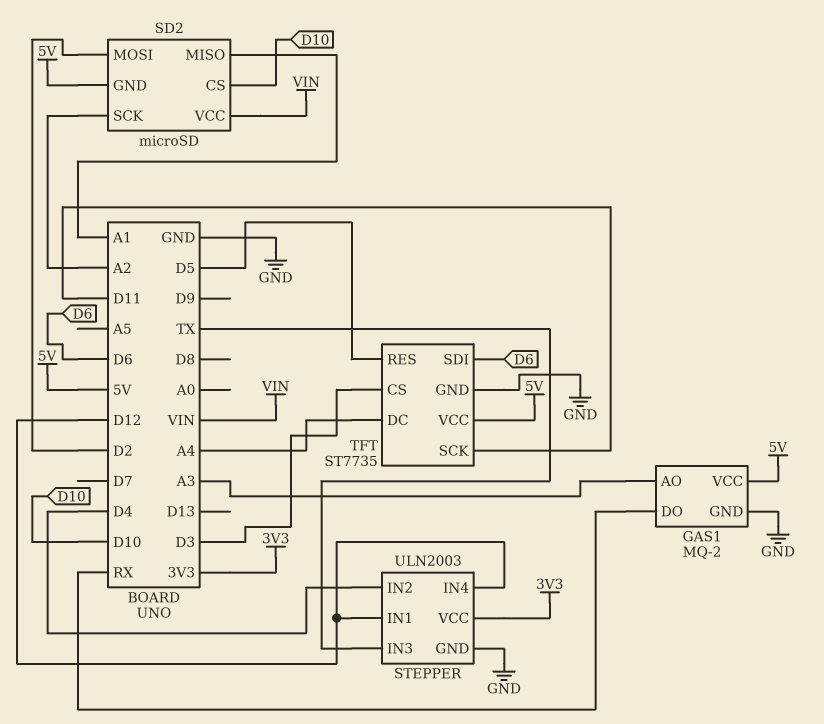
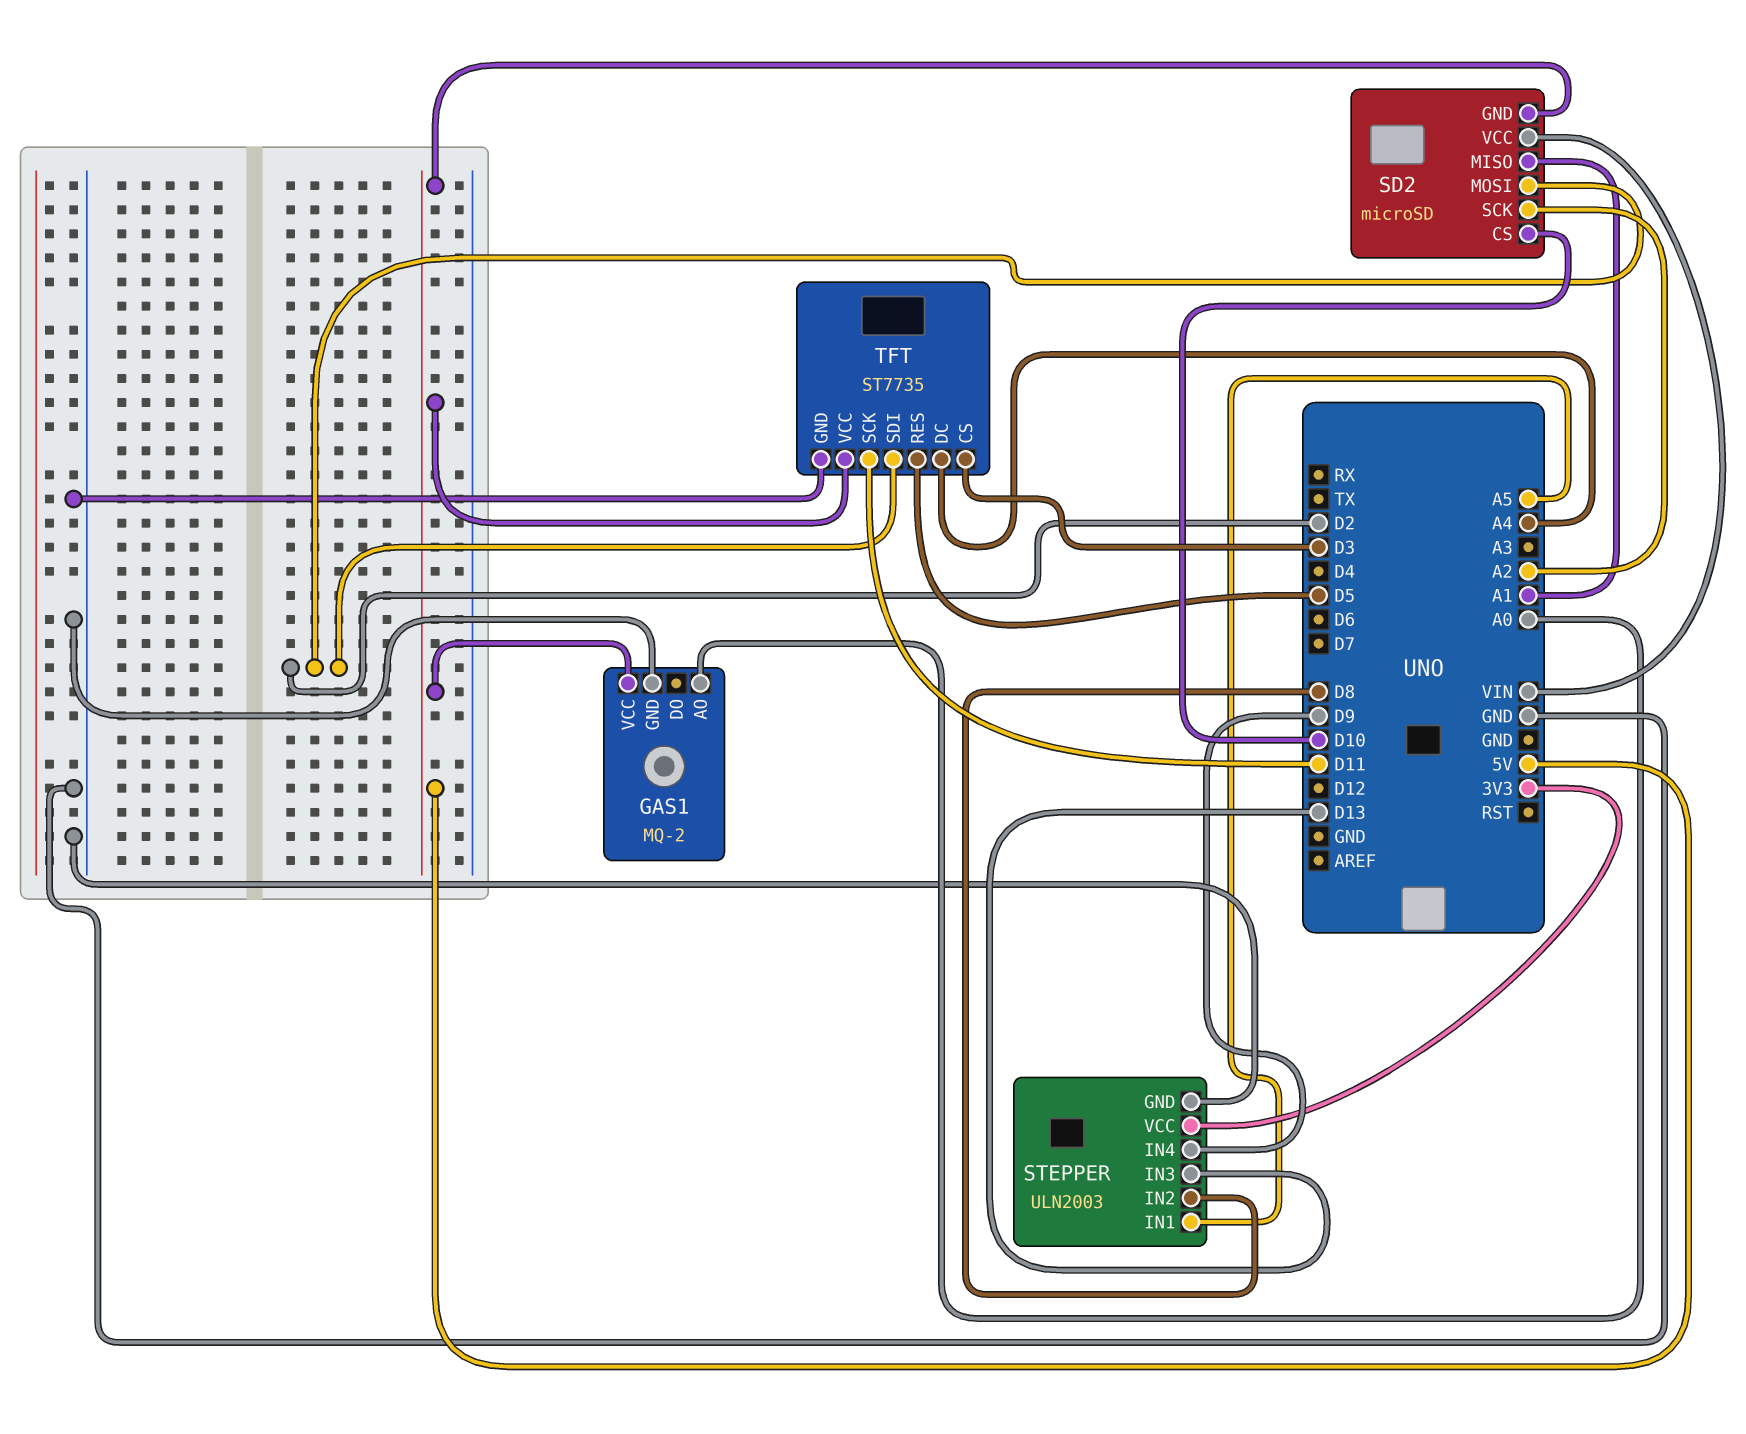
GAS1 pin AO: A3 -> A0
GAS1 pin DO: RX -> none
STEPPER pin IN1: D12 -> A5
STEPPER pin IN2: D4 -> D8
STEPPER pin IN3: TX -> D13
STEPPER pin IN4: D12 -> D9
TFT pin SDI: D6 -> D2

